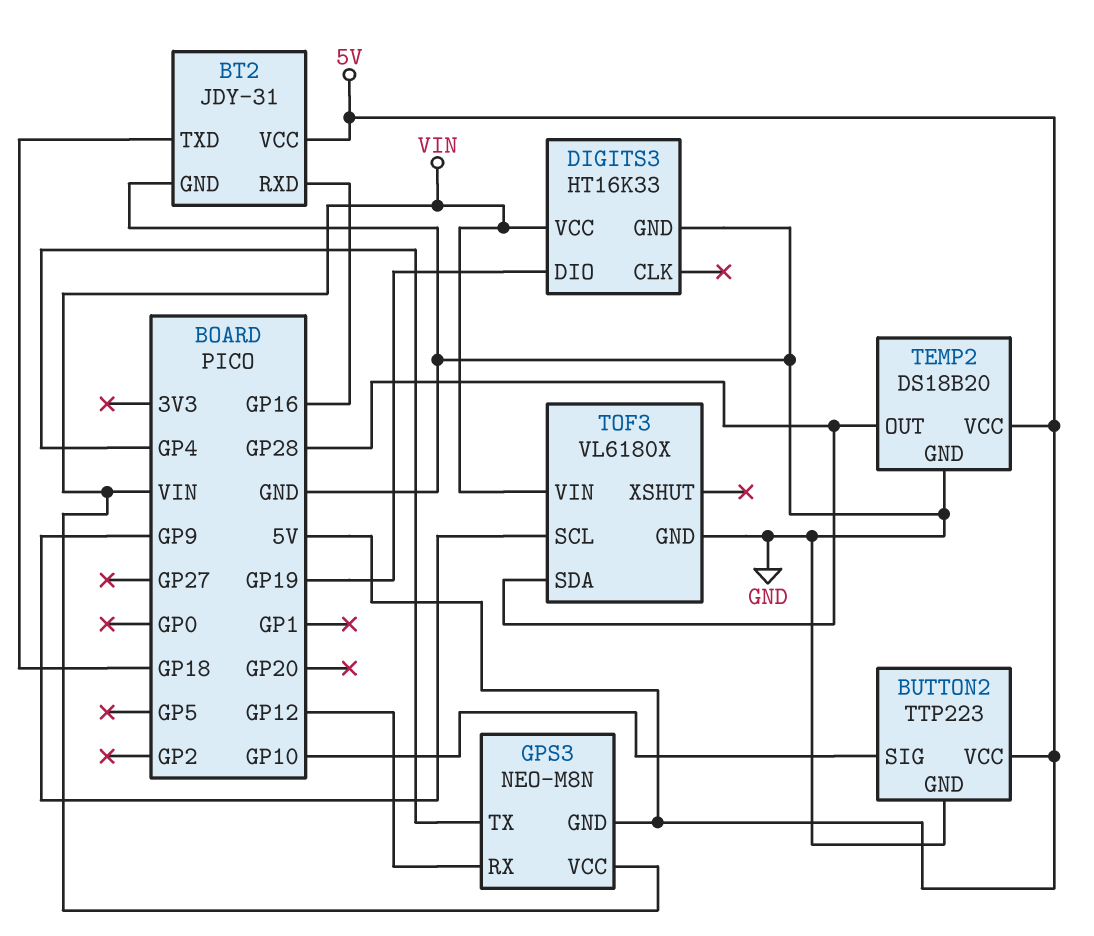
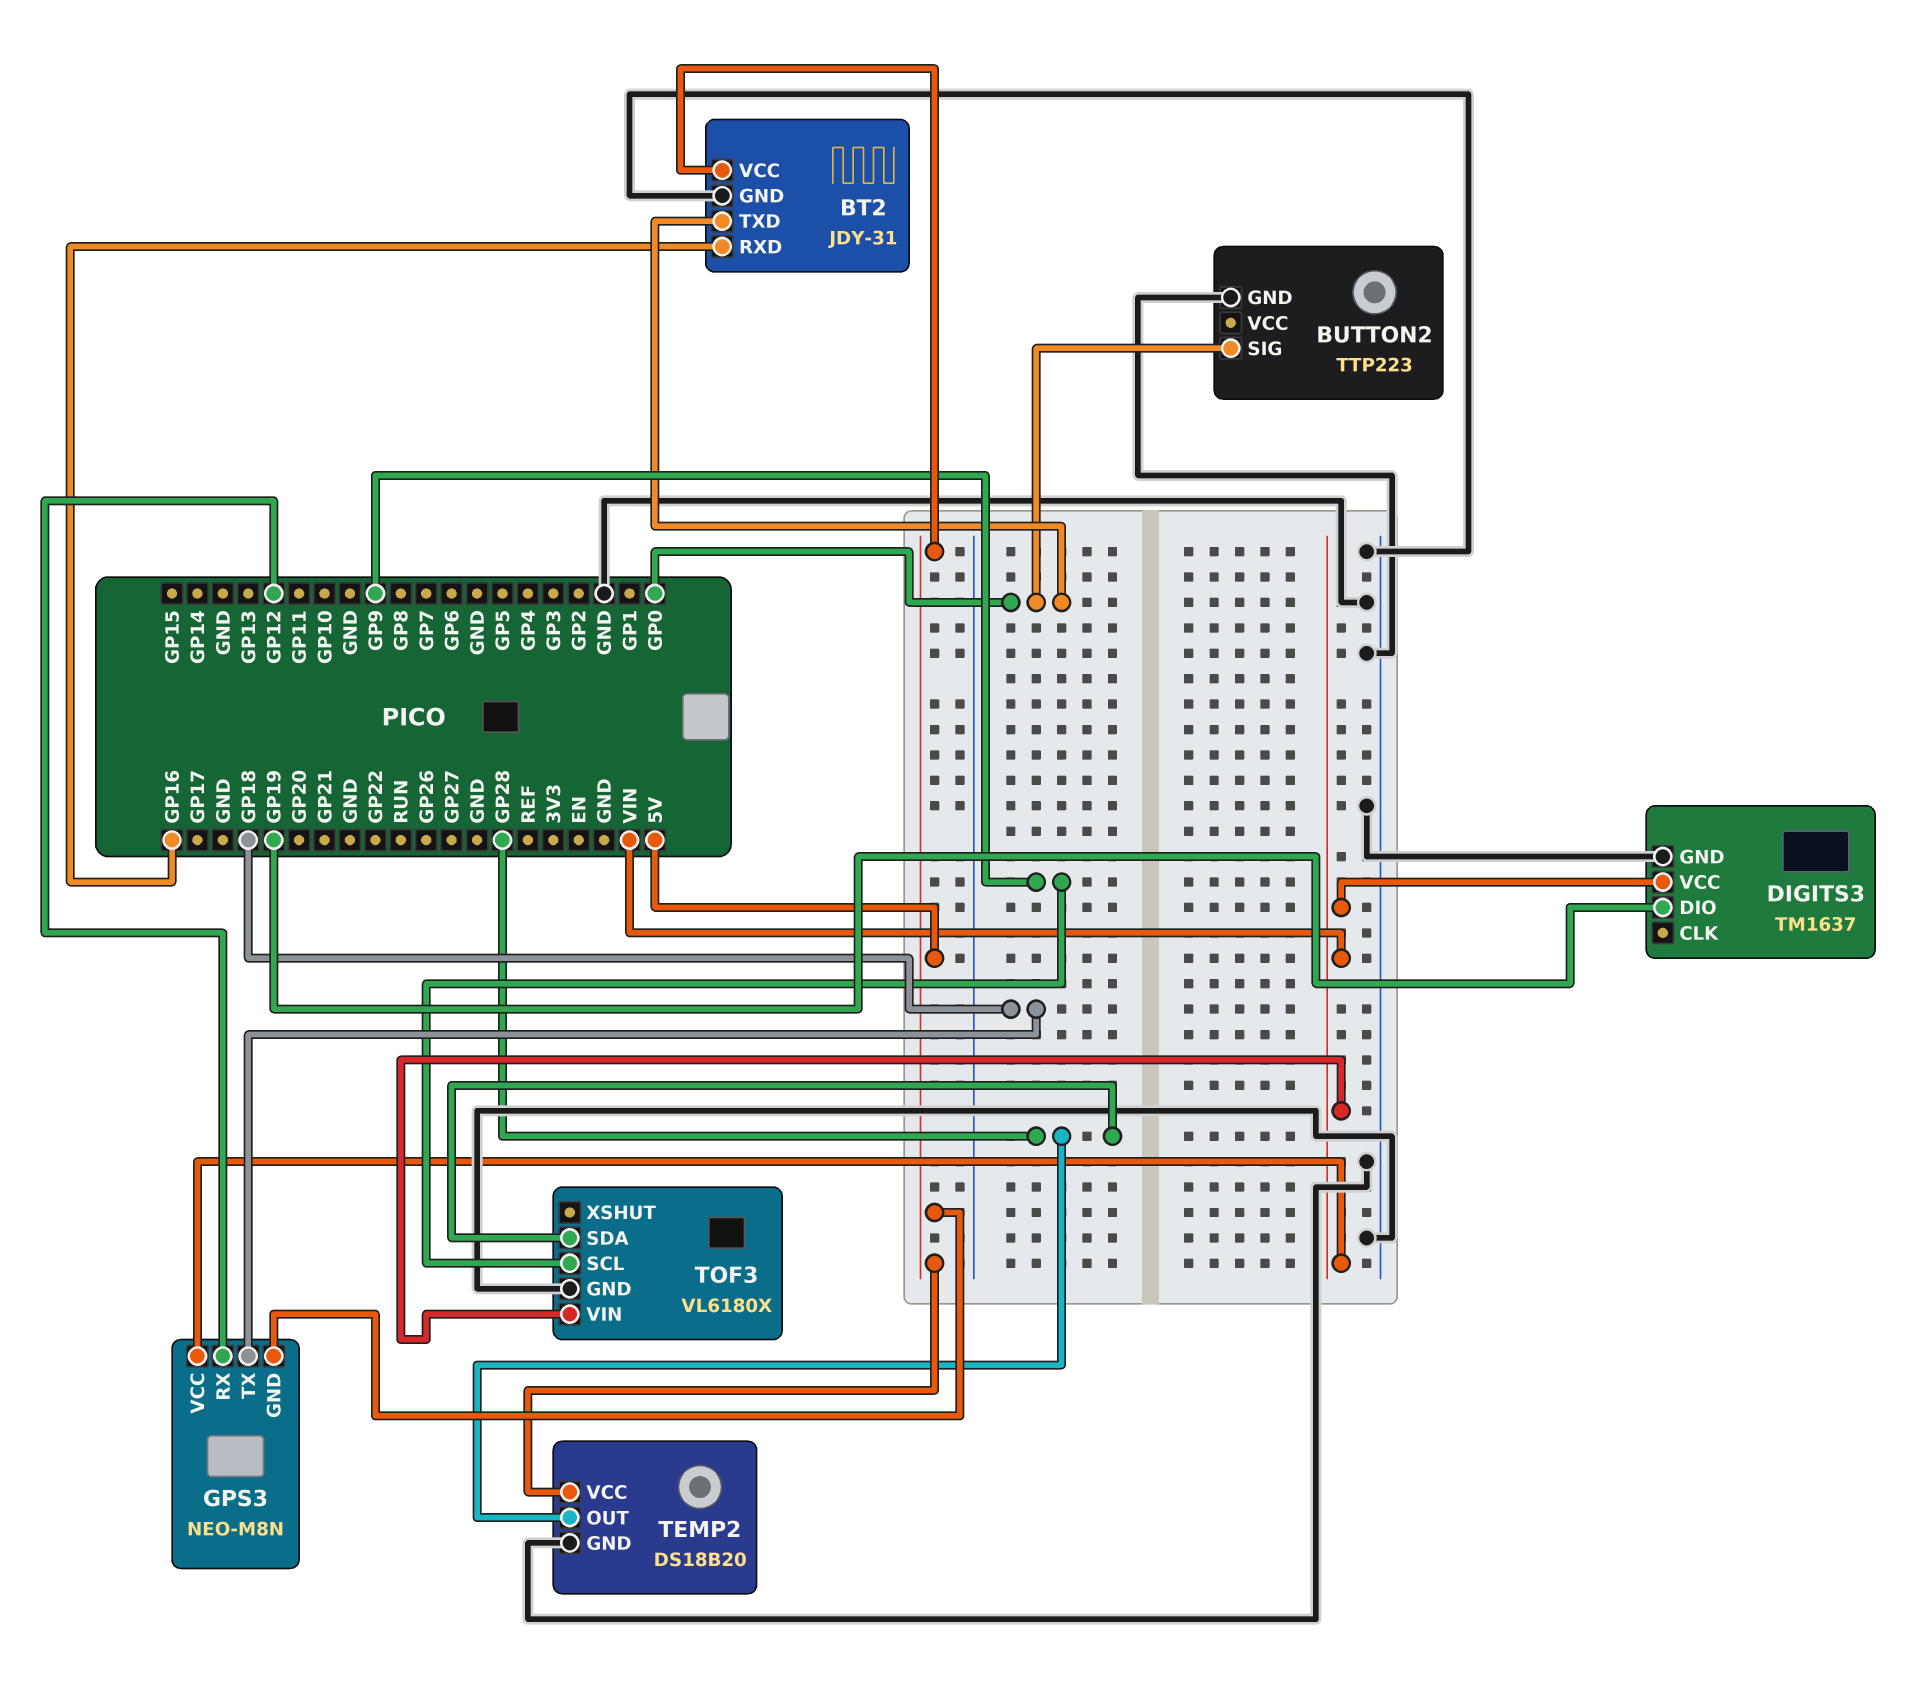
BT2 pin TXD: GP18 -> GP0
BUTTON2 pin SIG: GP10 -> GP0
BUTTON2 pin VCC: 5V -> none
DIGITS3: HT16K33 -> TM1637
GPS3 pin TX: GP4 -> GP18

